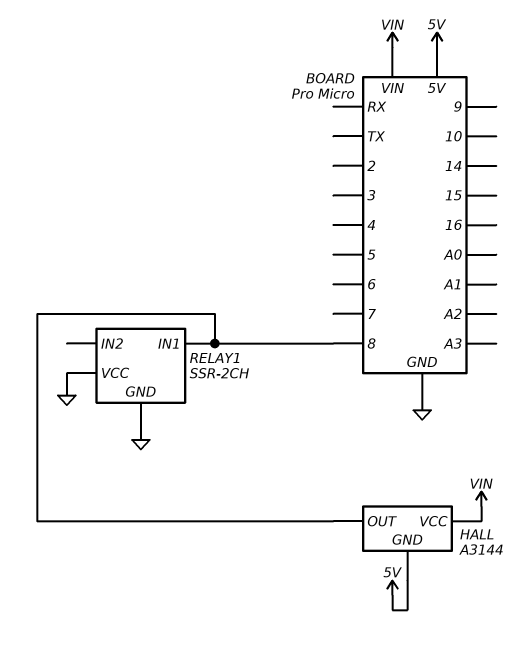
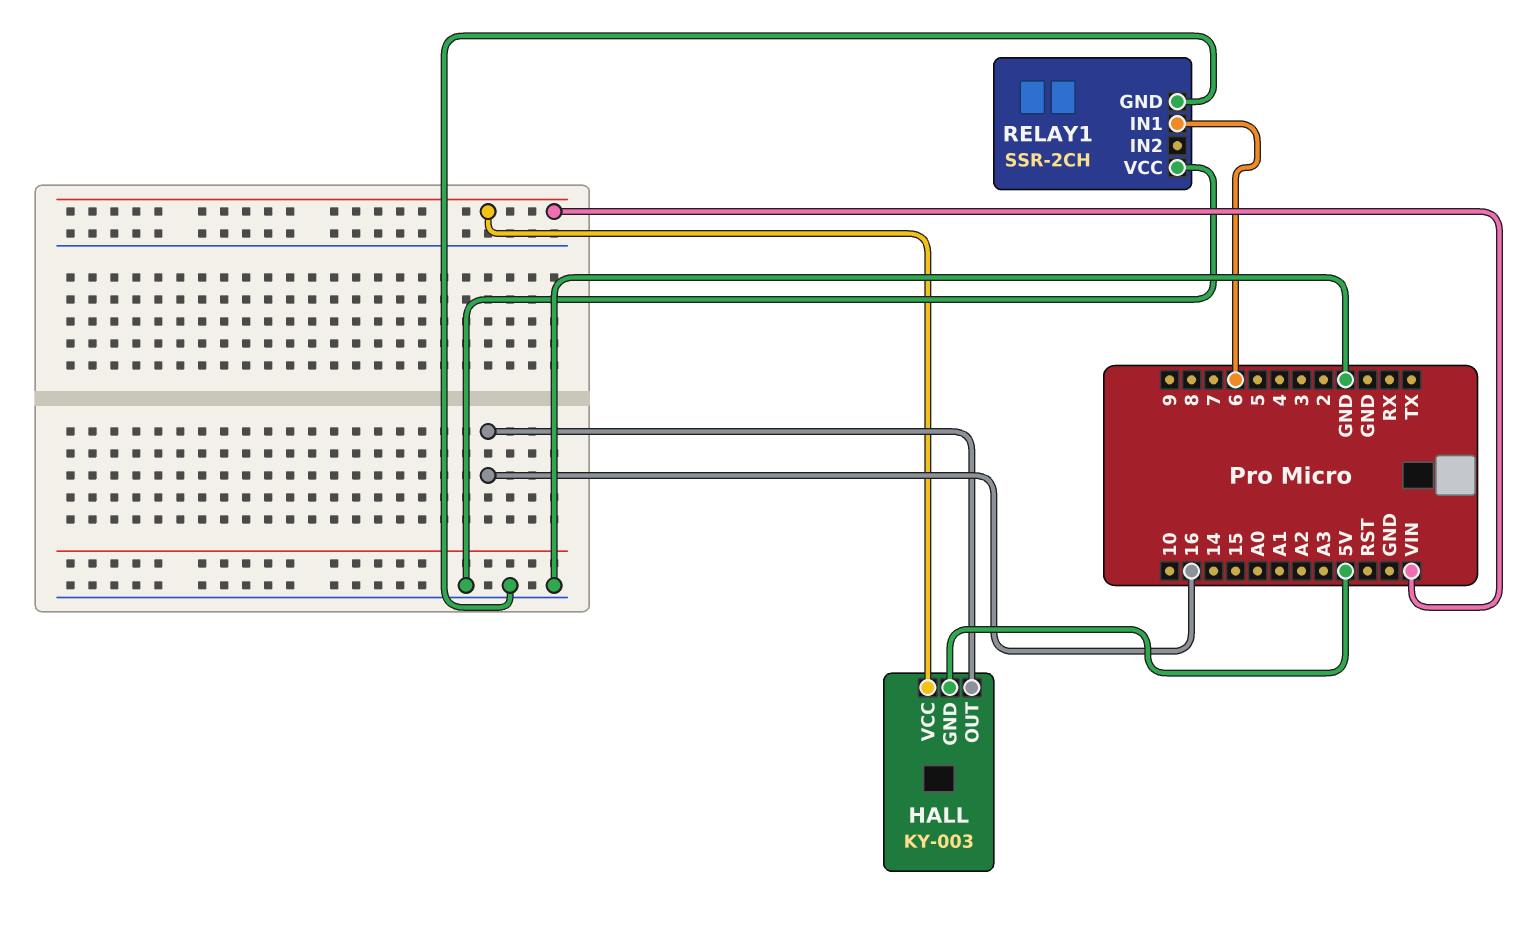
HALL: A3144 -> KY-003
HALL pin OUT: 8 -> 16
RELAY1 pin IN1: 8 -> 6

